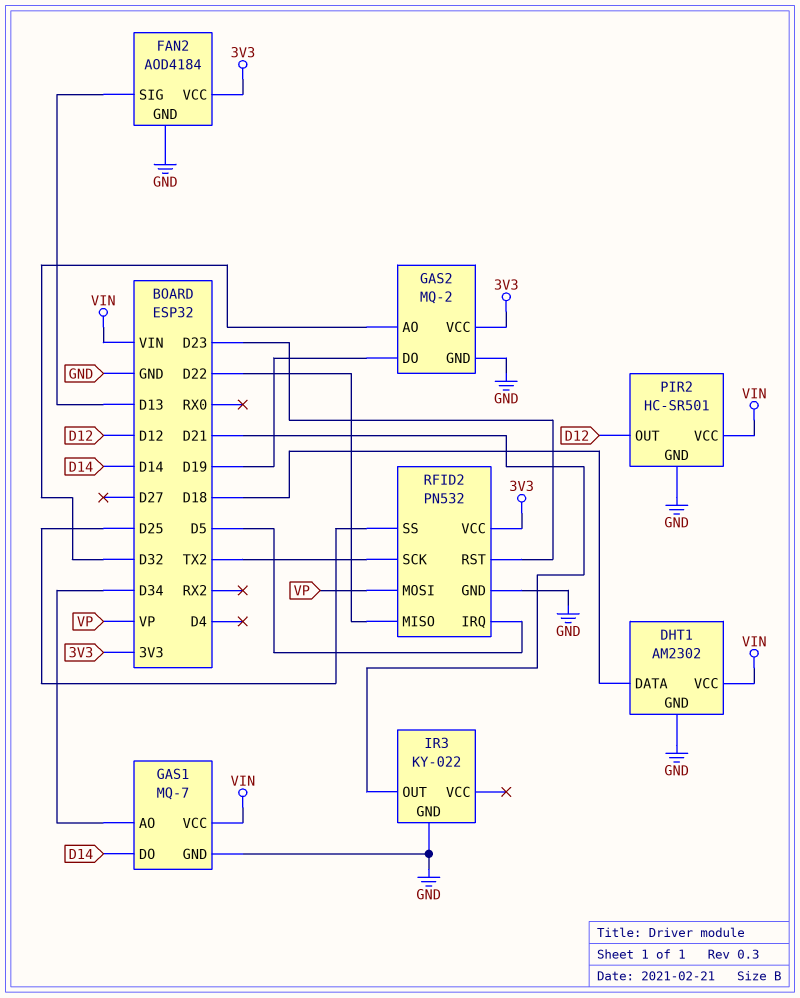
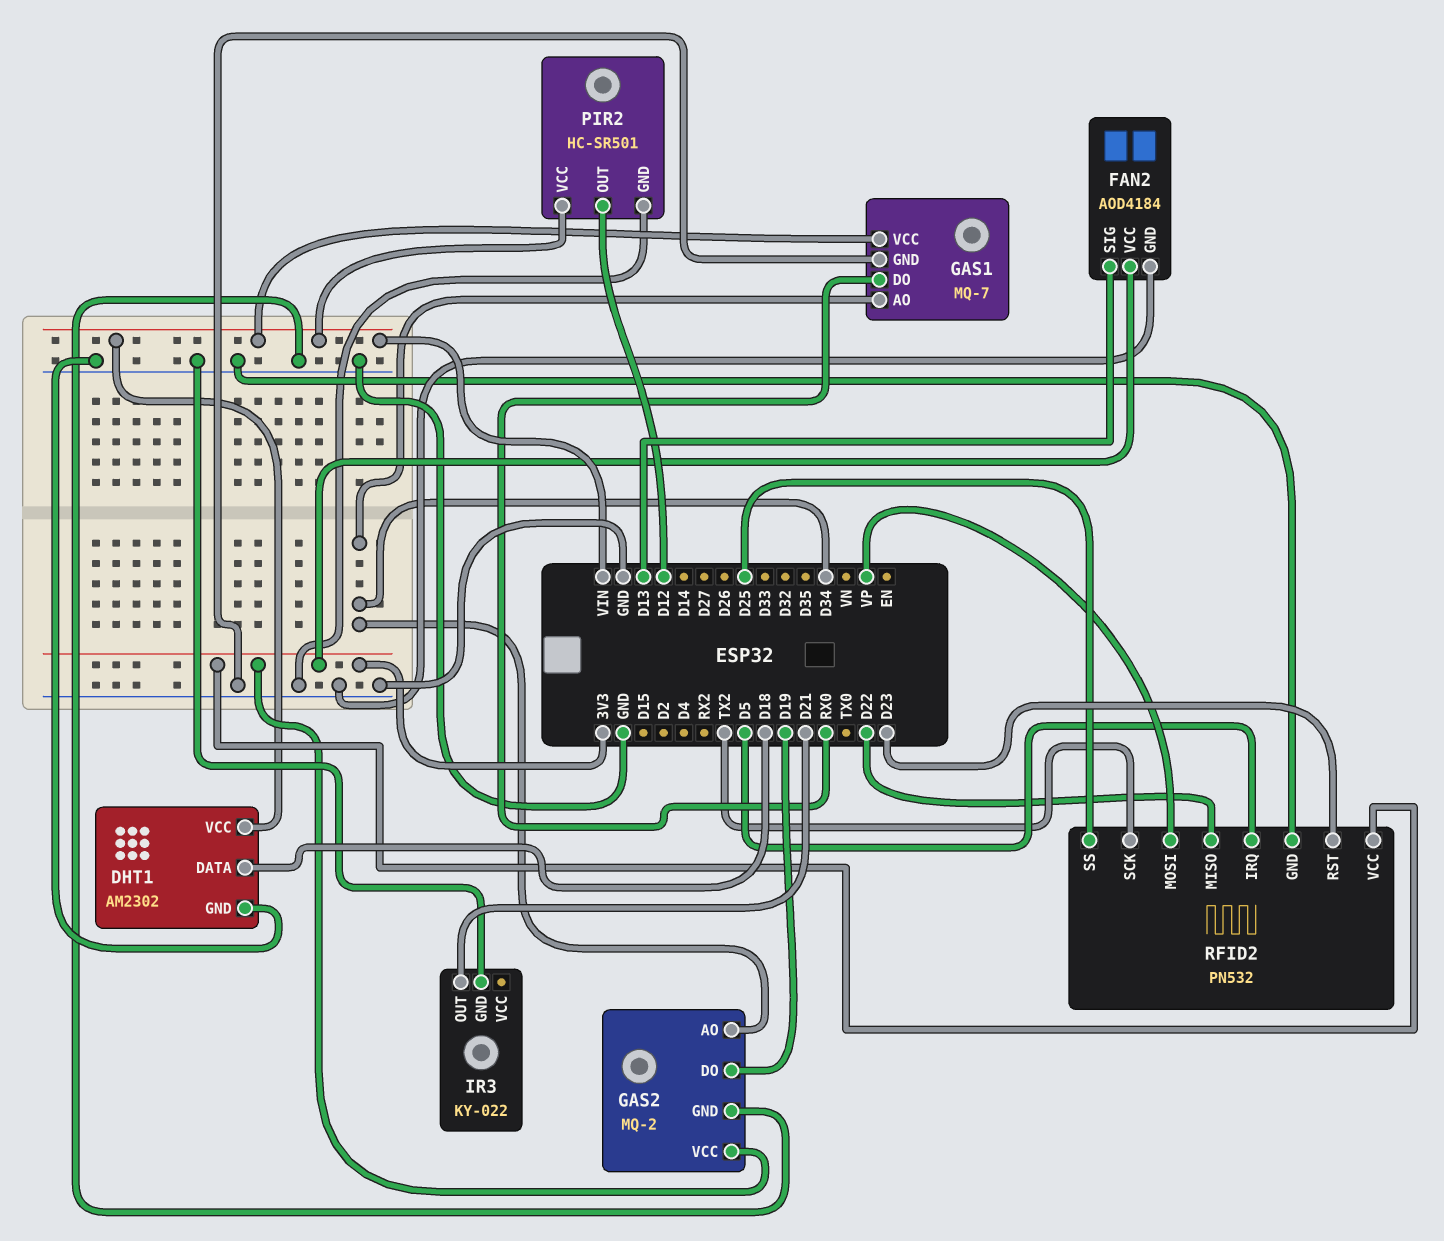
GAS1 pin DO: D14 -> RX0
GAS2 pin AO: D32 -> D34

